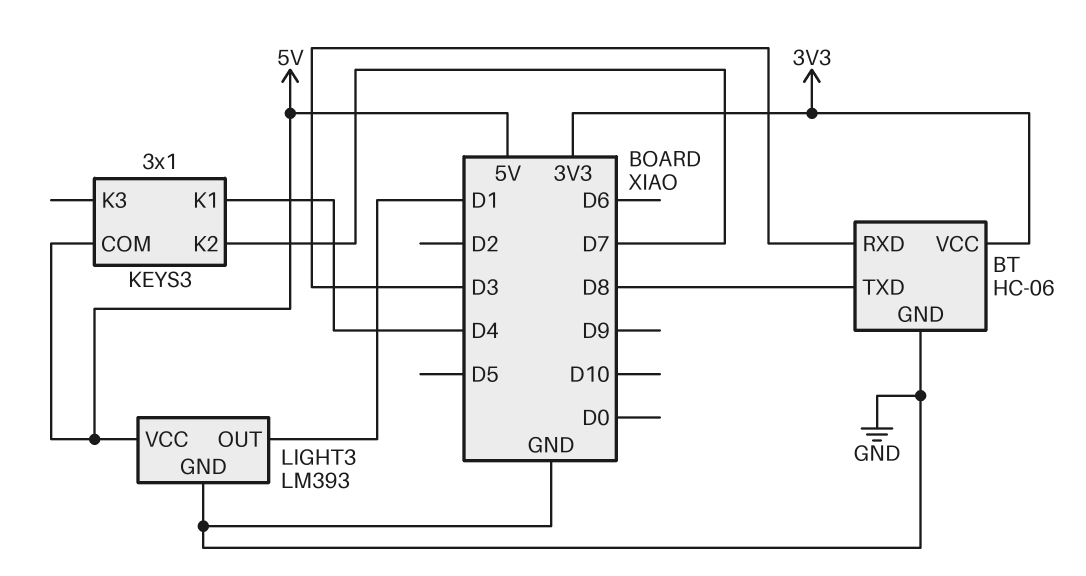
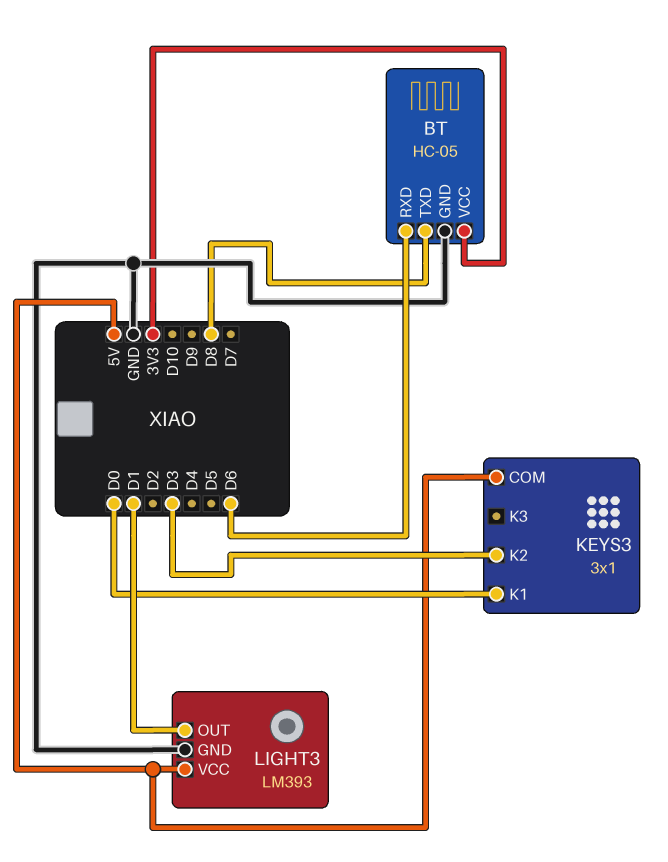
BT: HC-06 -> HC-05
BT pin RXD: D3 -> D6
KEYS3 pin K1: D4 -> D0
KEYS3 pin K2: D7 -> D3

